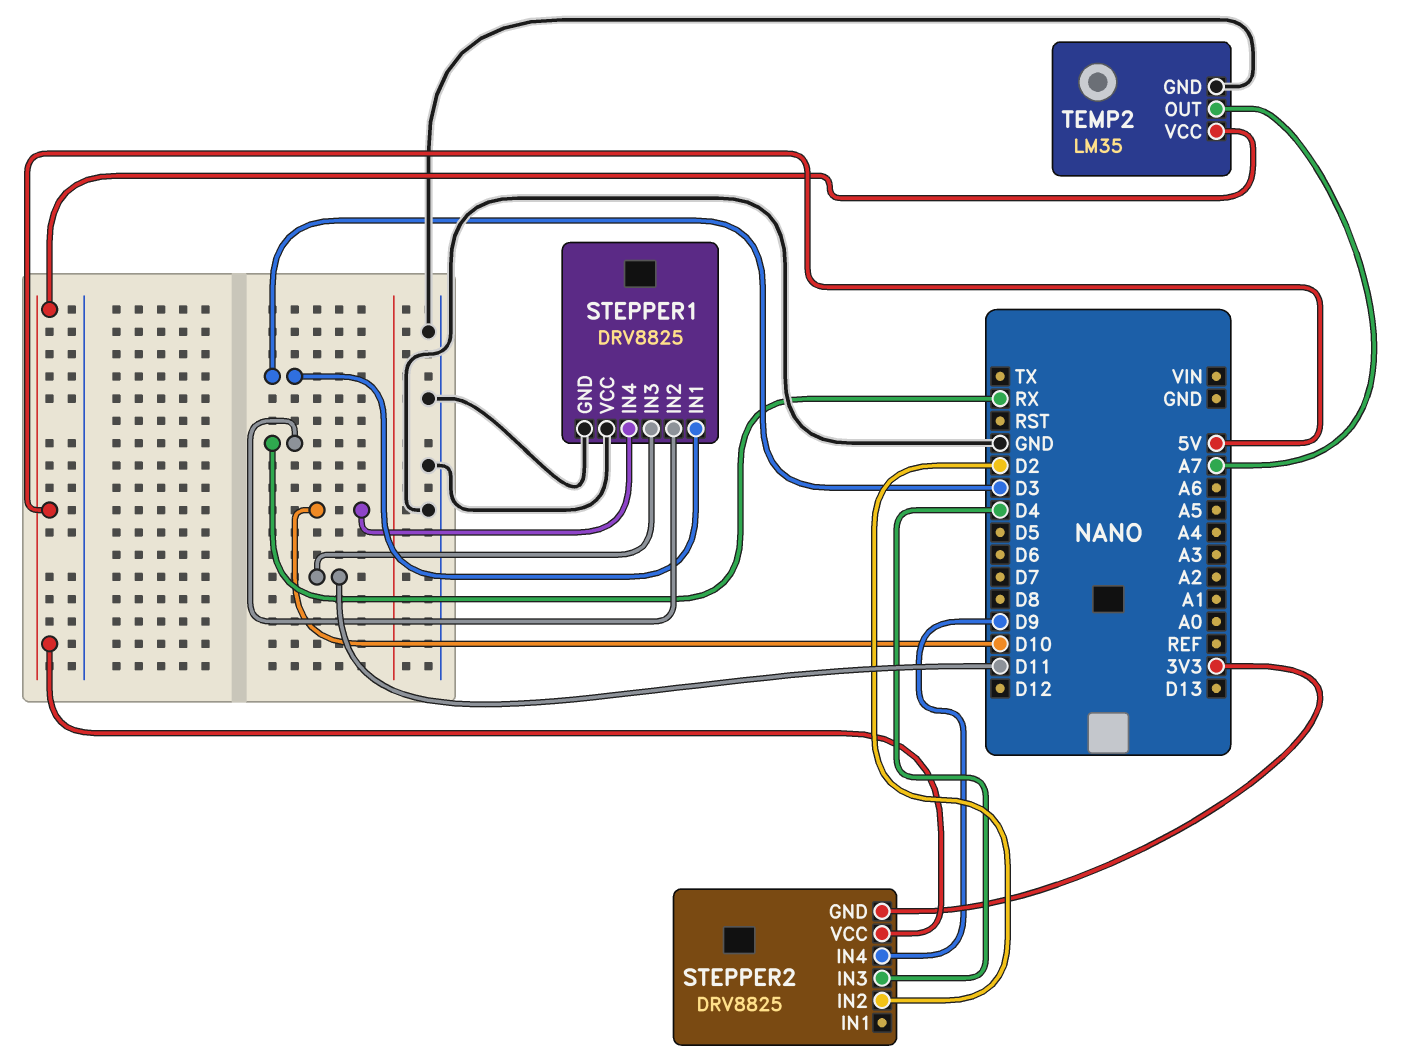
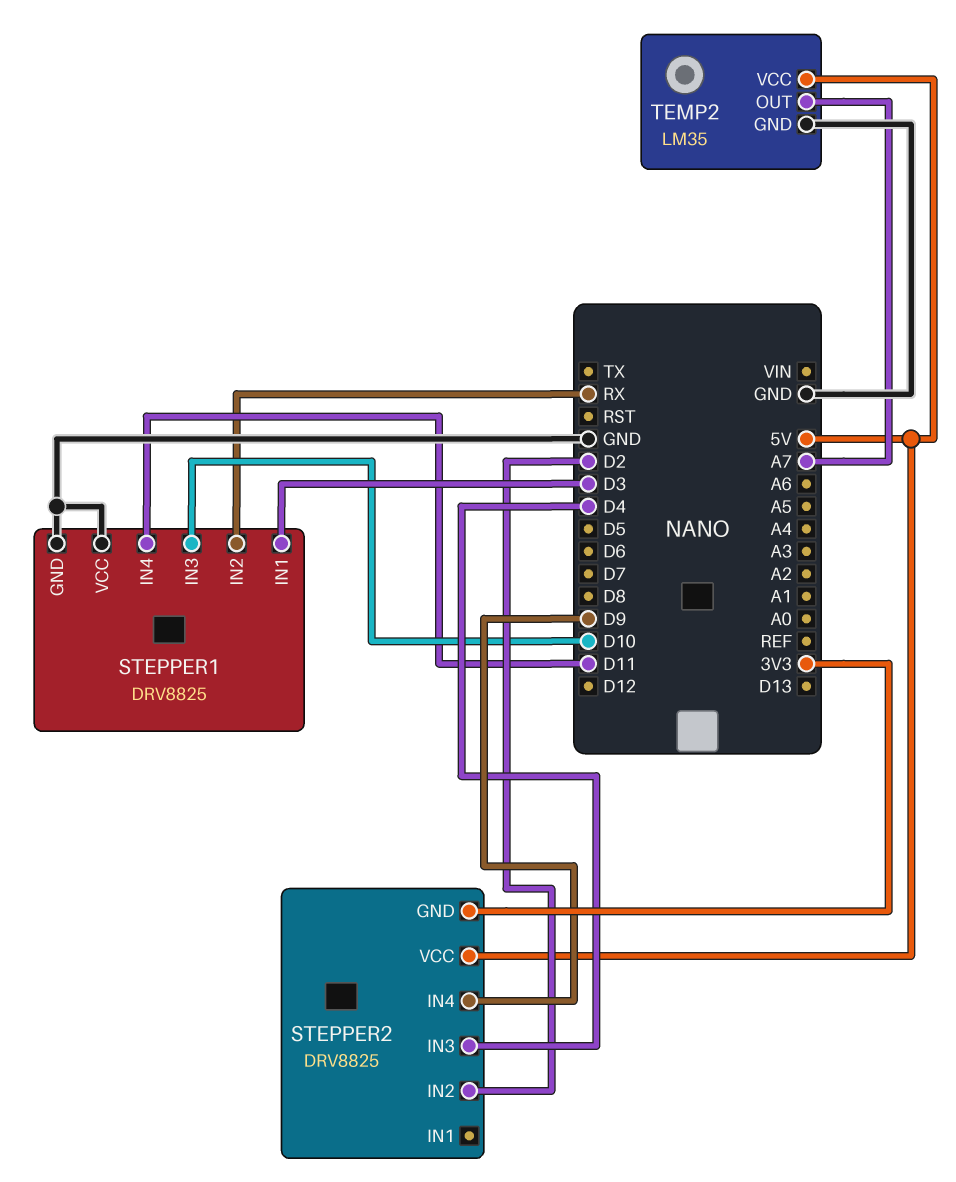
STEPPER1 pin IN3: D11 -> D10
STEPPER1 pin IN4: D10 -> D11

